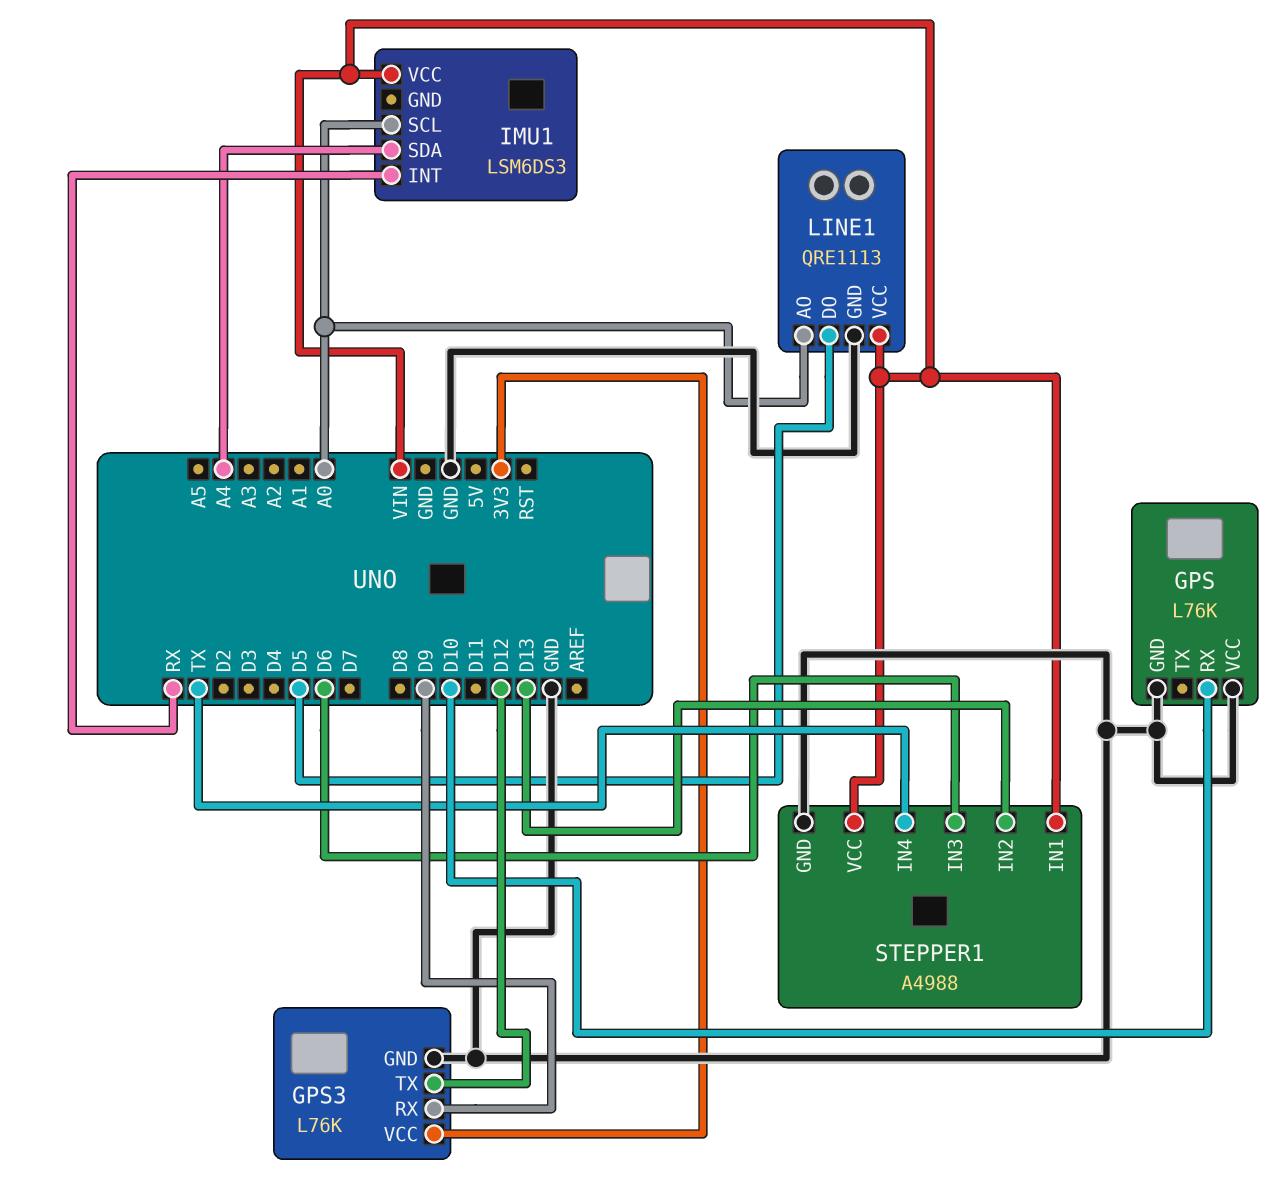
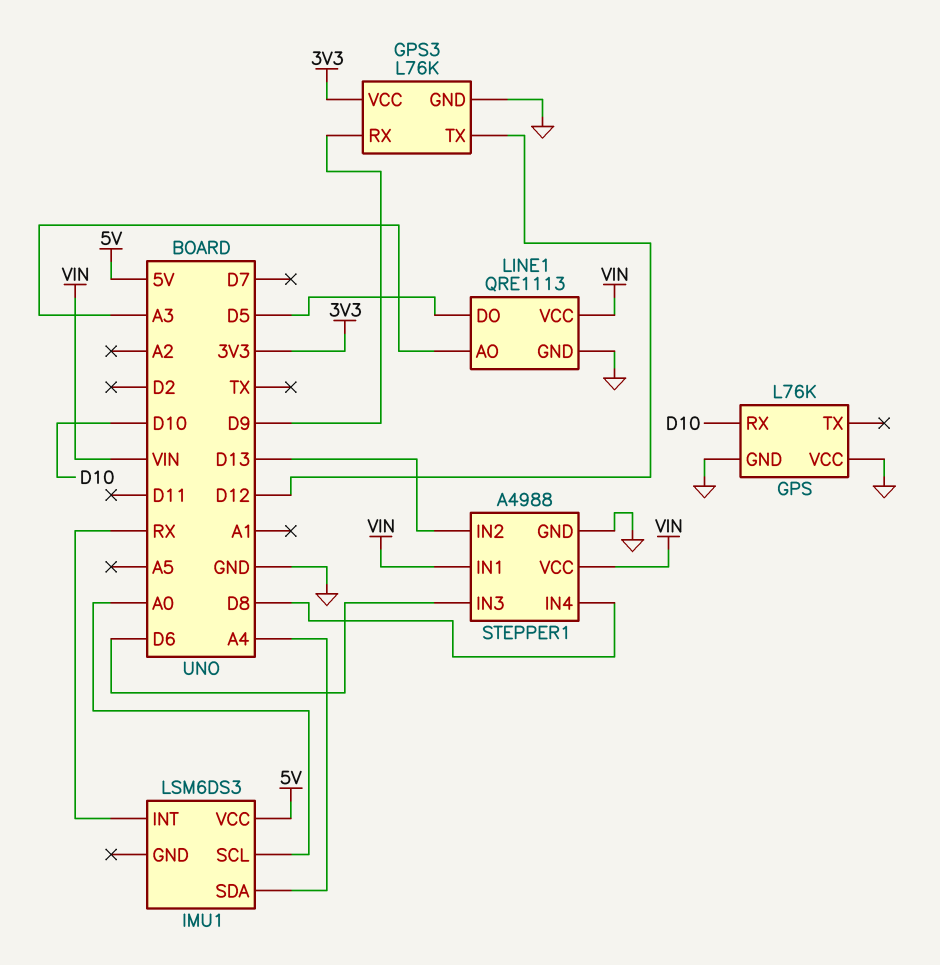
IMU1 pin VCC: VIN -> 5V
LINE1 pin AO: A0 -> A3
STEPPER1 pin IN4: TX -> D8

